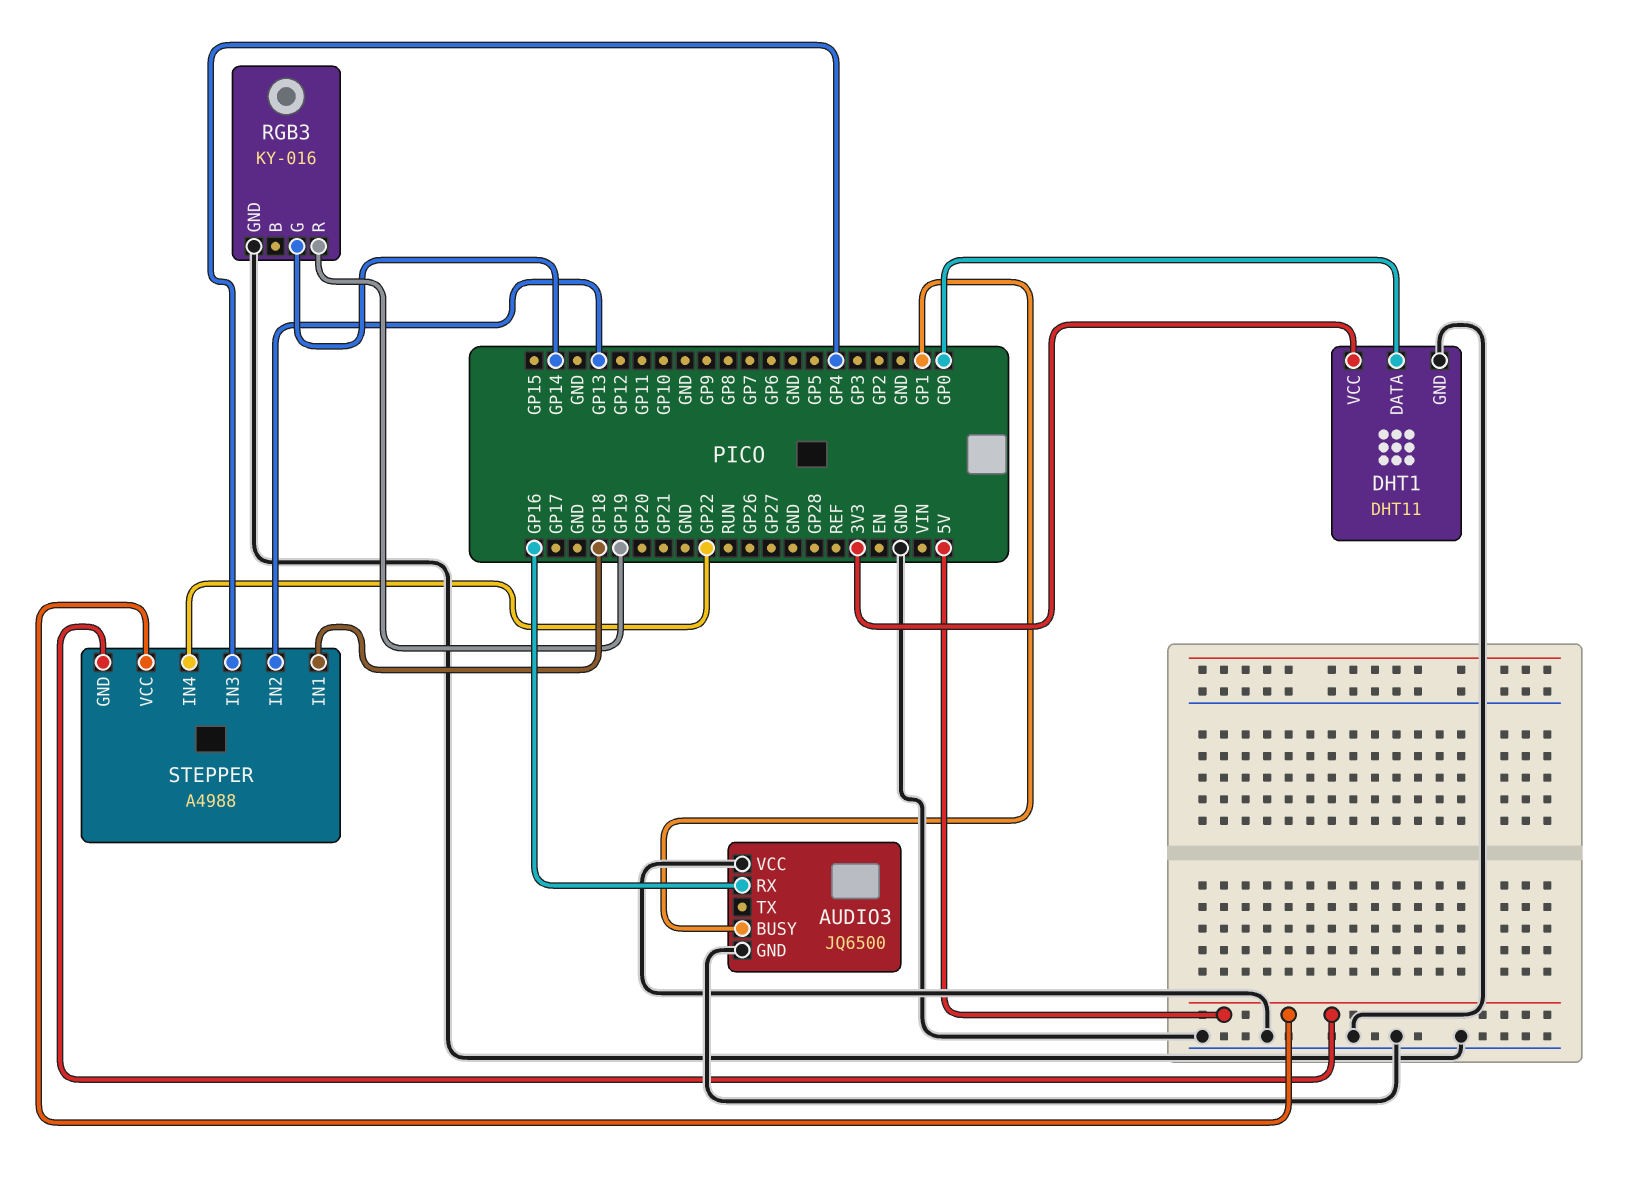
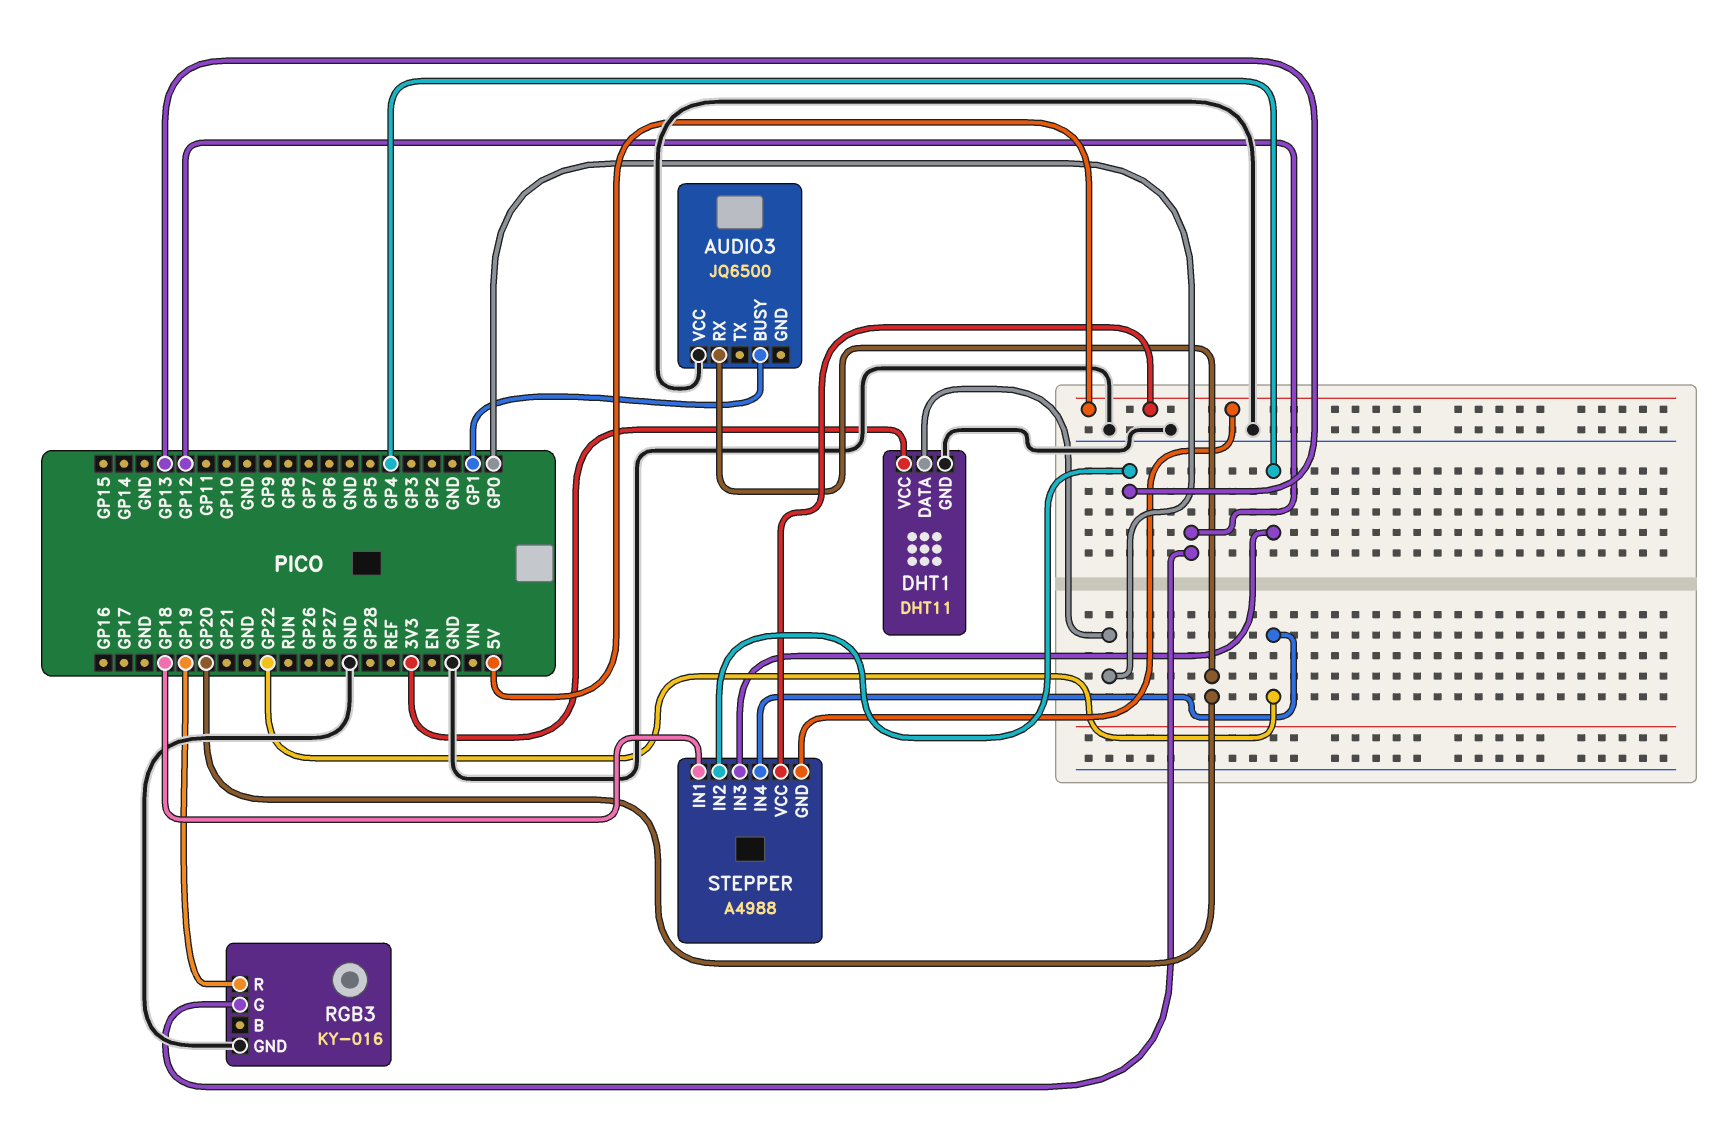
AUDIO3 pin GND: GND -> none
AUDIO3 pin RX: GP16 -> GP20
RGB3 pin G: GP14 -> GP12

